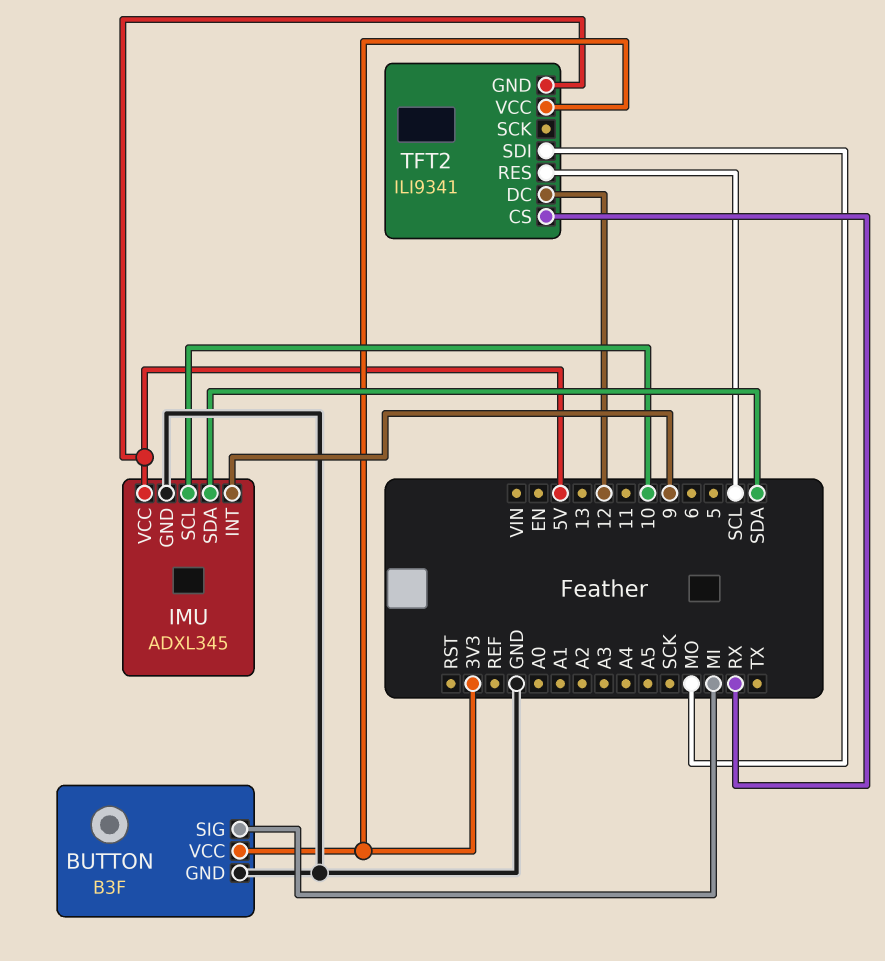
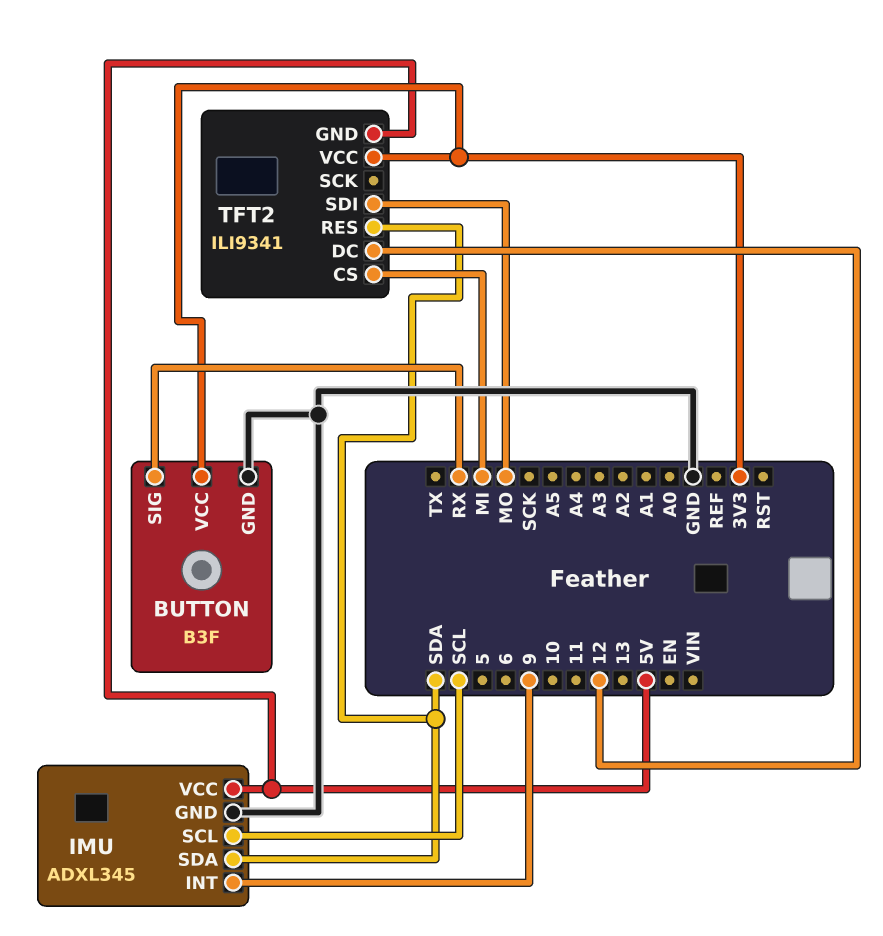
BUTTON pin SIG: MI -> RX
IMU pin SCL: 10 -> SCL
TFT2 pin CS: RX -> MI
TFT2 pin RES: SCL -> SDA

